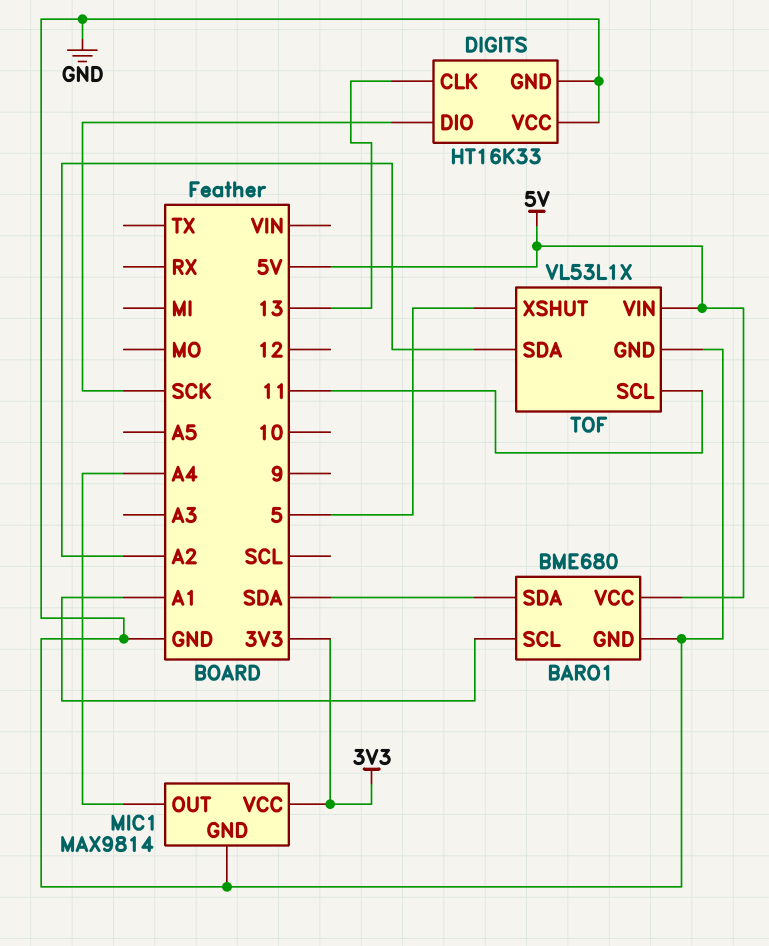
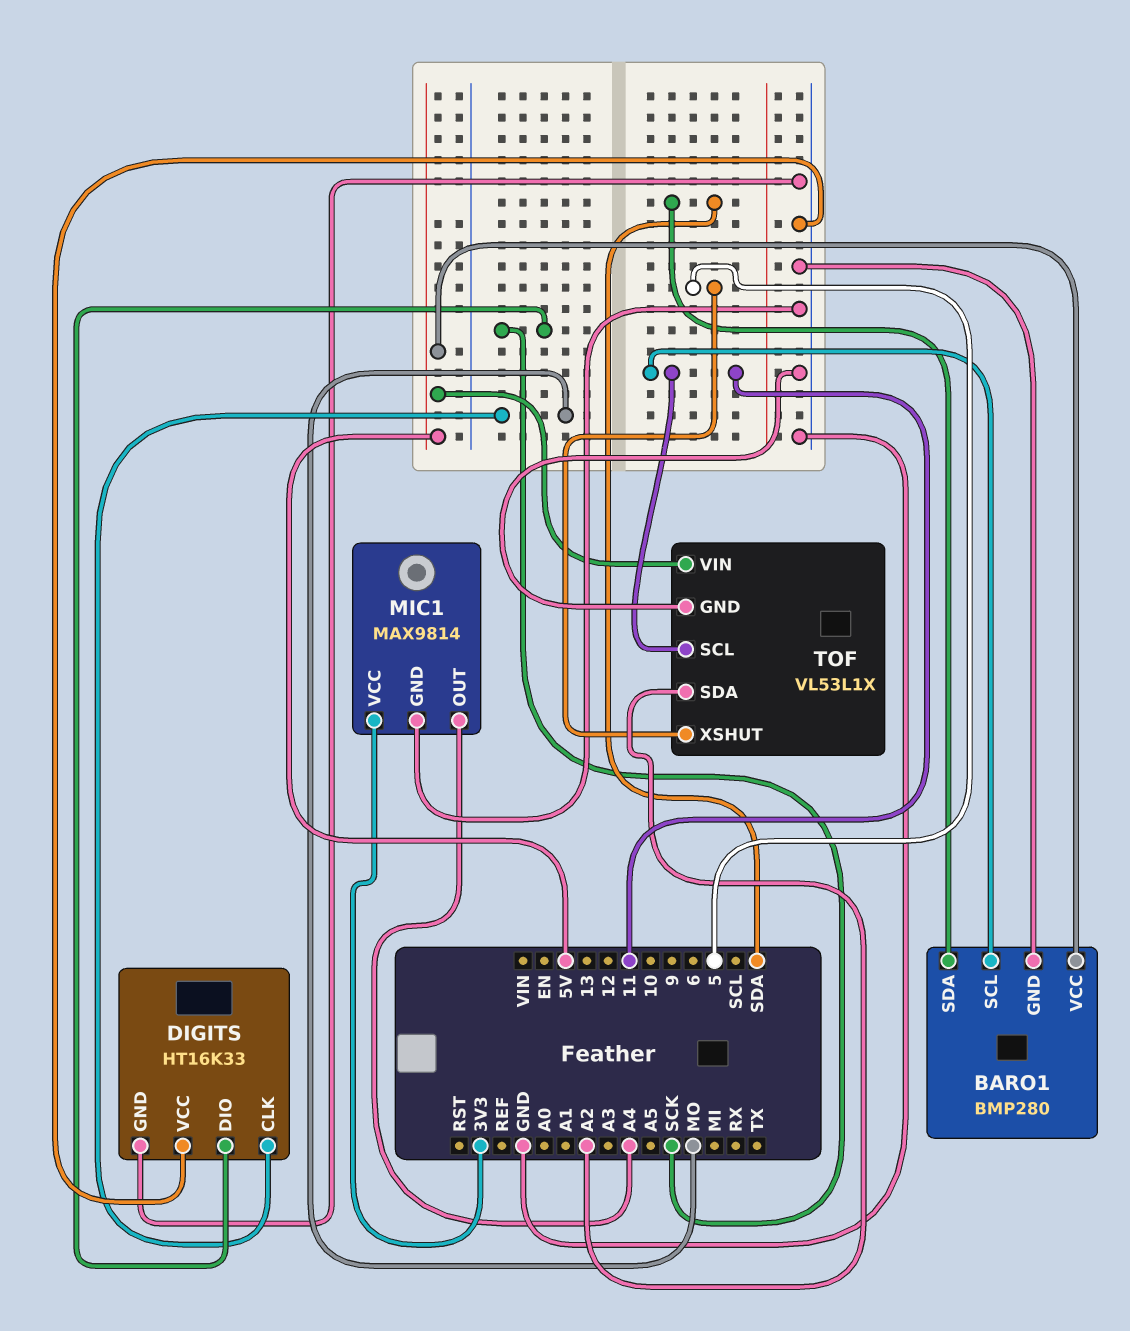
BARO1: BME680 -> BMP280
BARO1 pin SCL: A1 -> 11
DIGITS pin CLK: 13 -> MO

